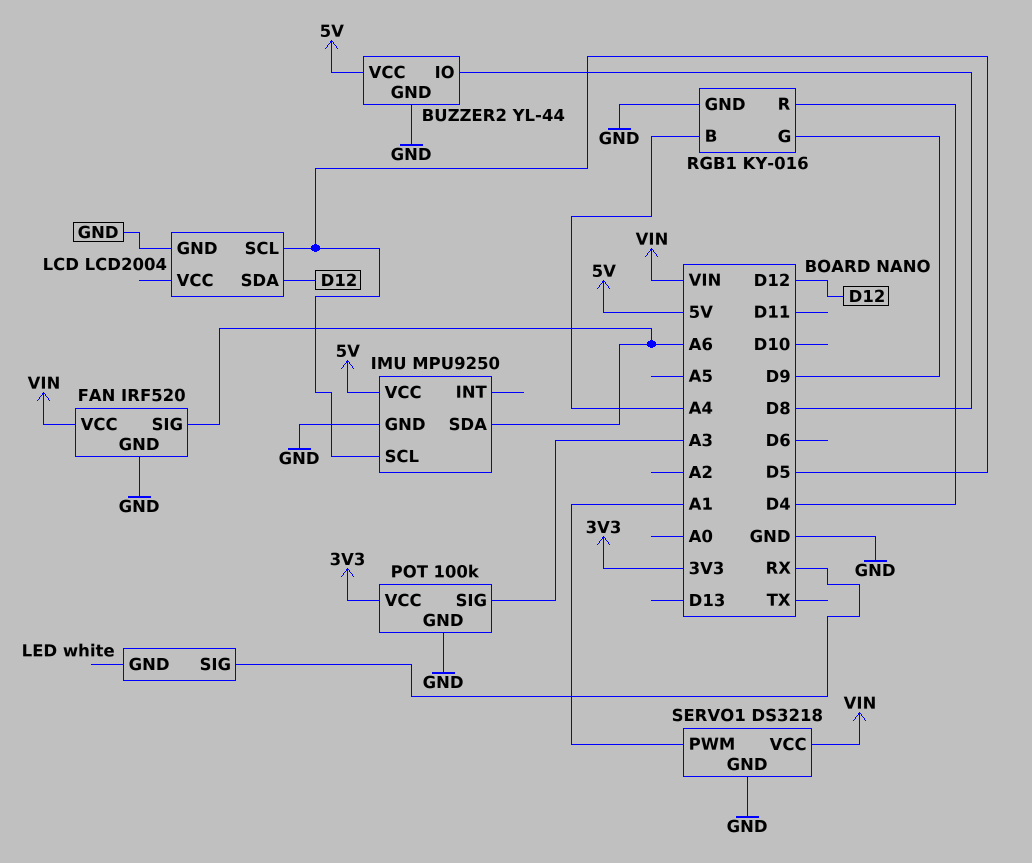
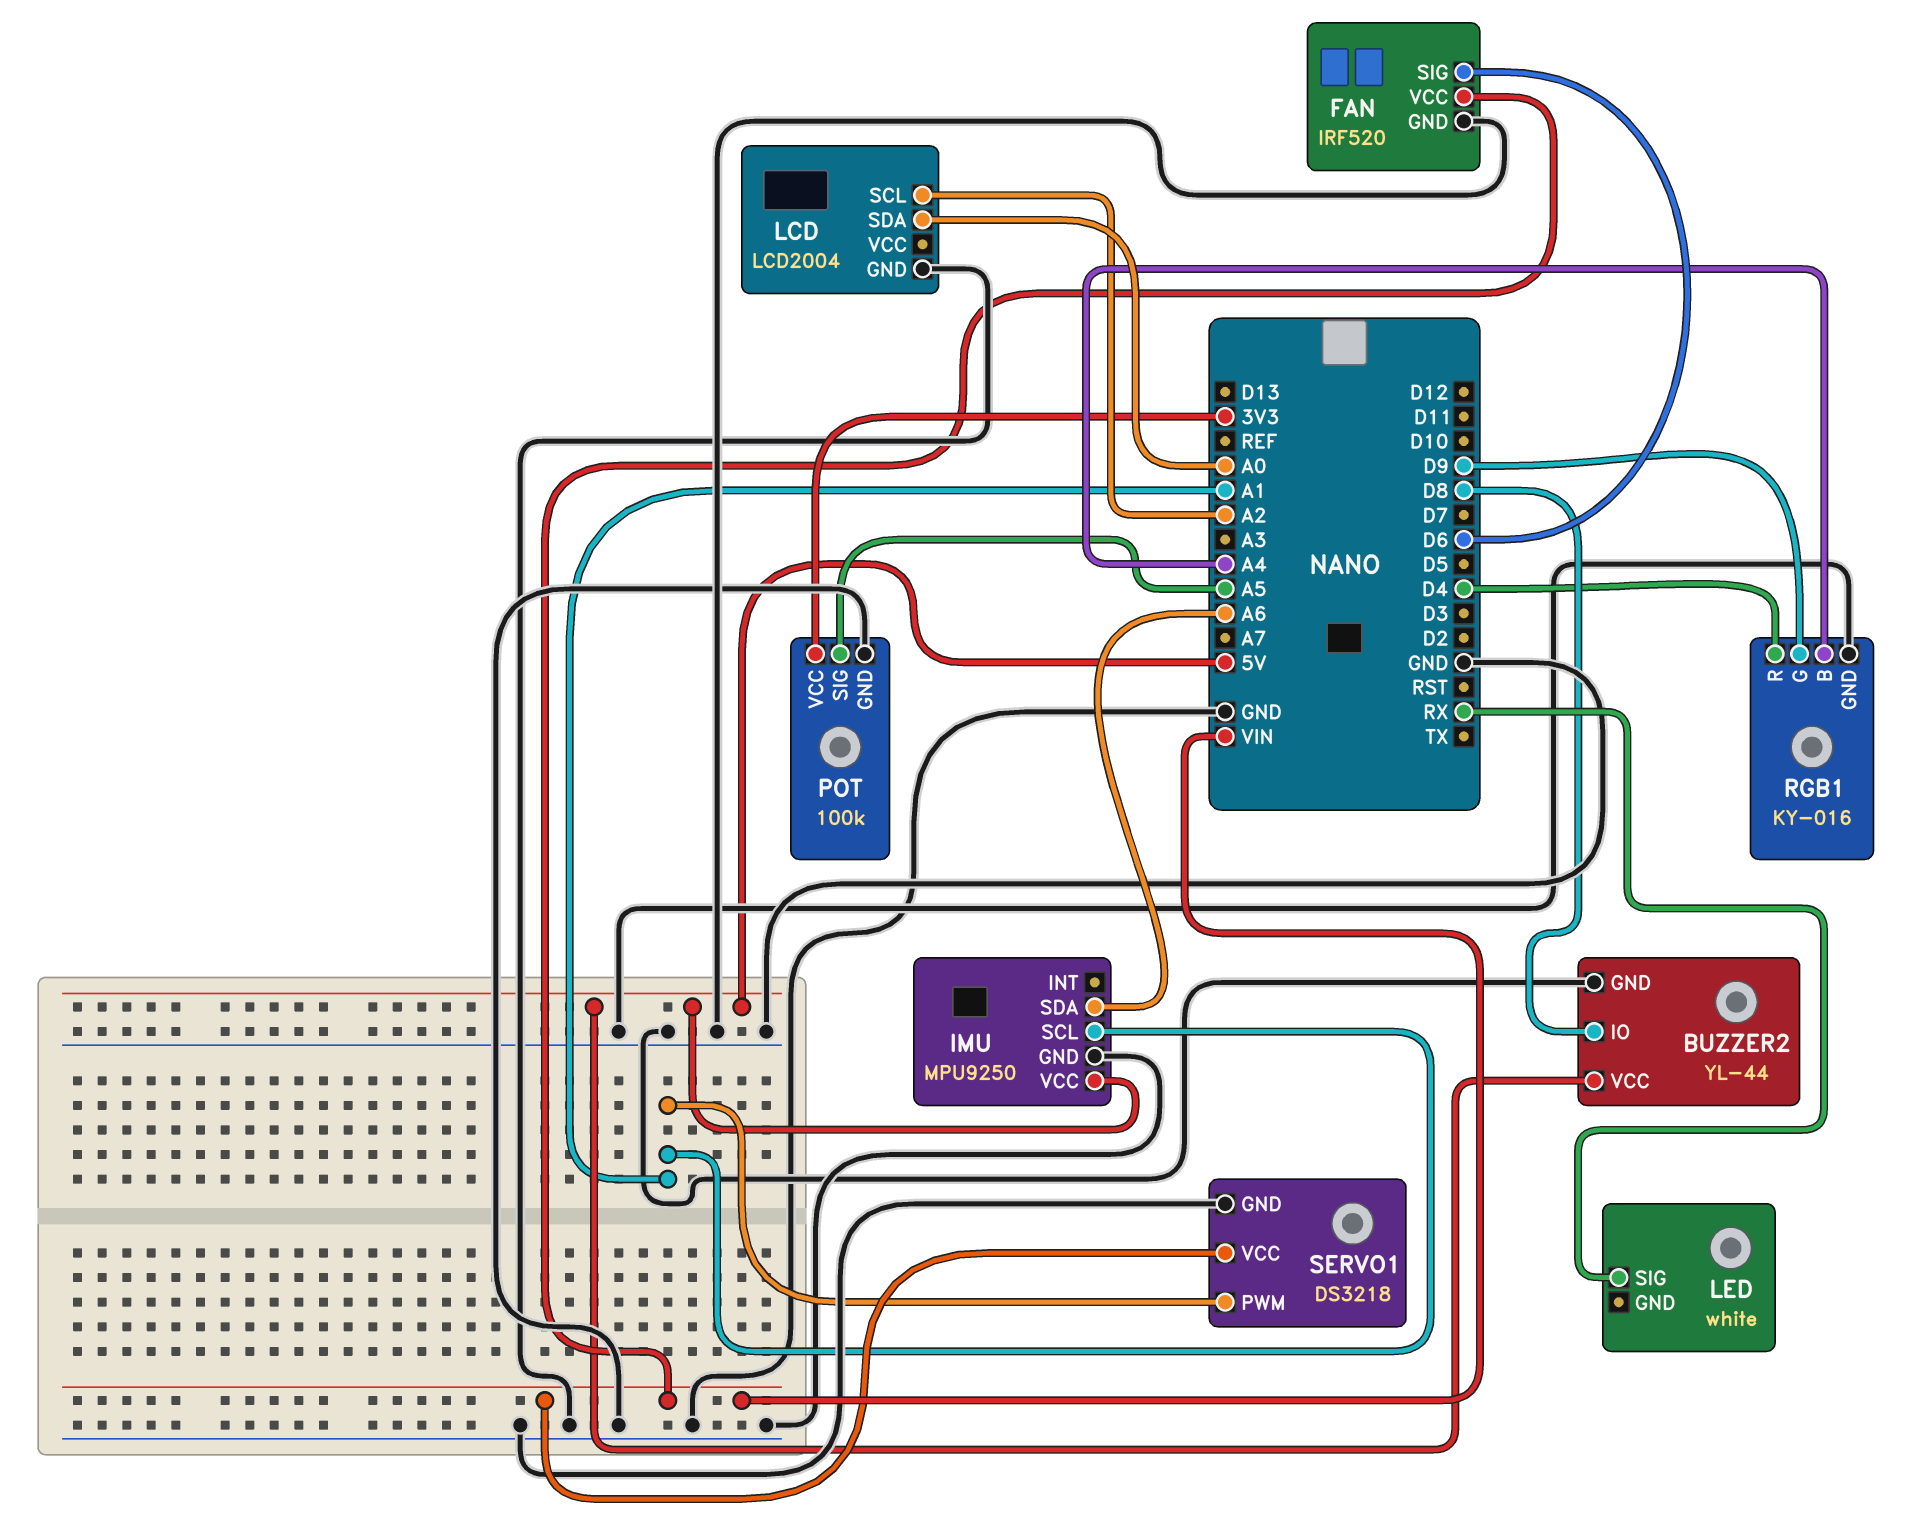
FAN pin SIG: A6 -> D6
IMU pin SCL: D5 -> A1
LCD pin SCL: D5 -> A2
LCD pin SDA: D12 -> A0
POT pin SIG: A3 -> A5

